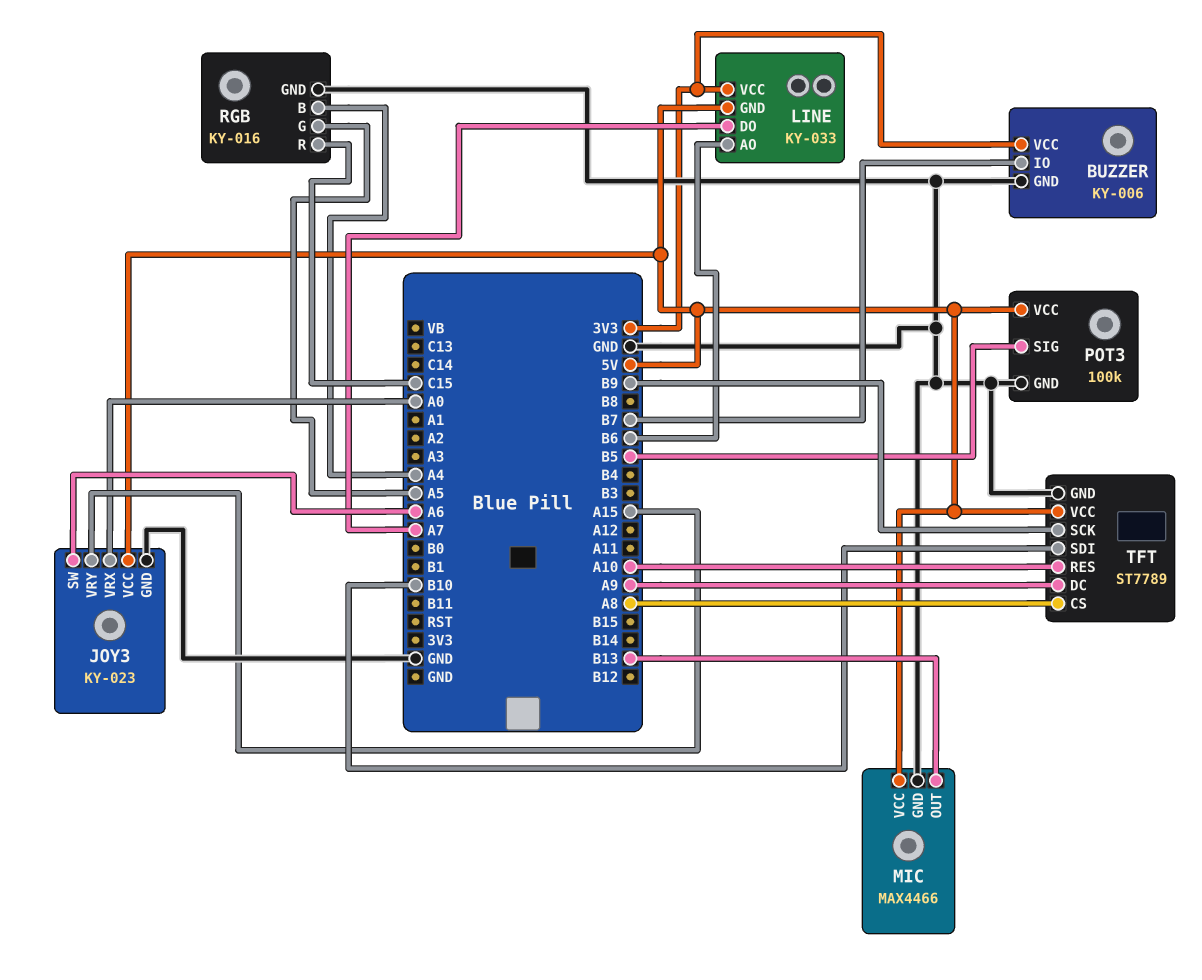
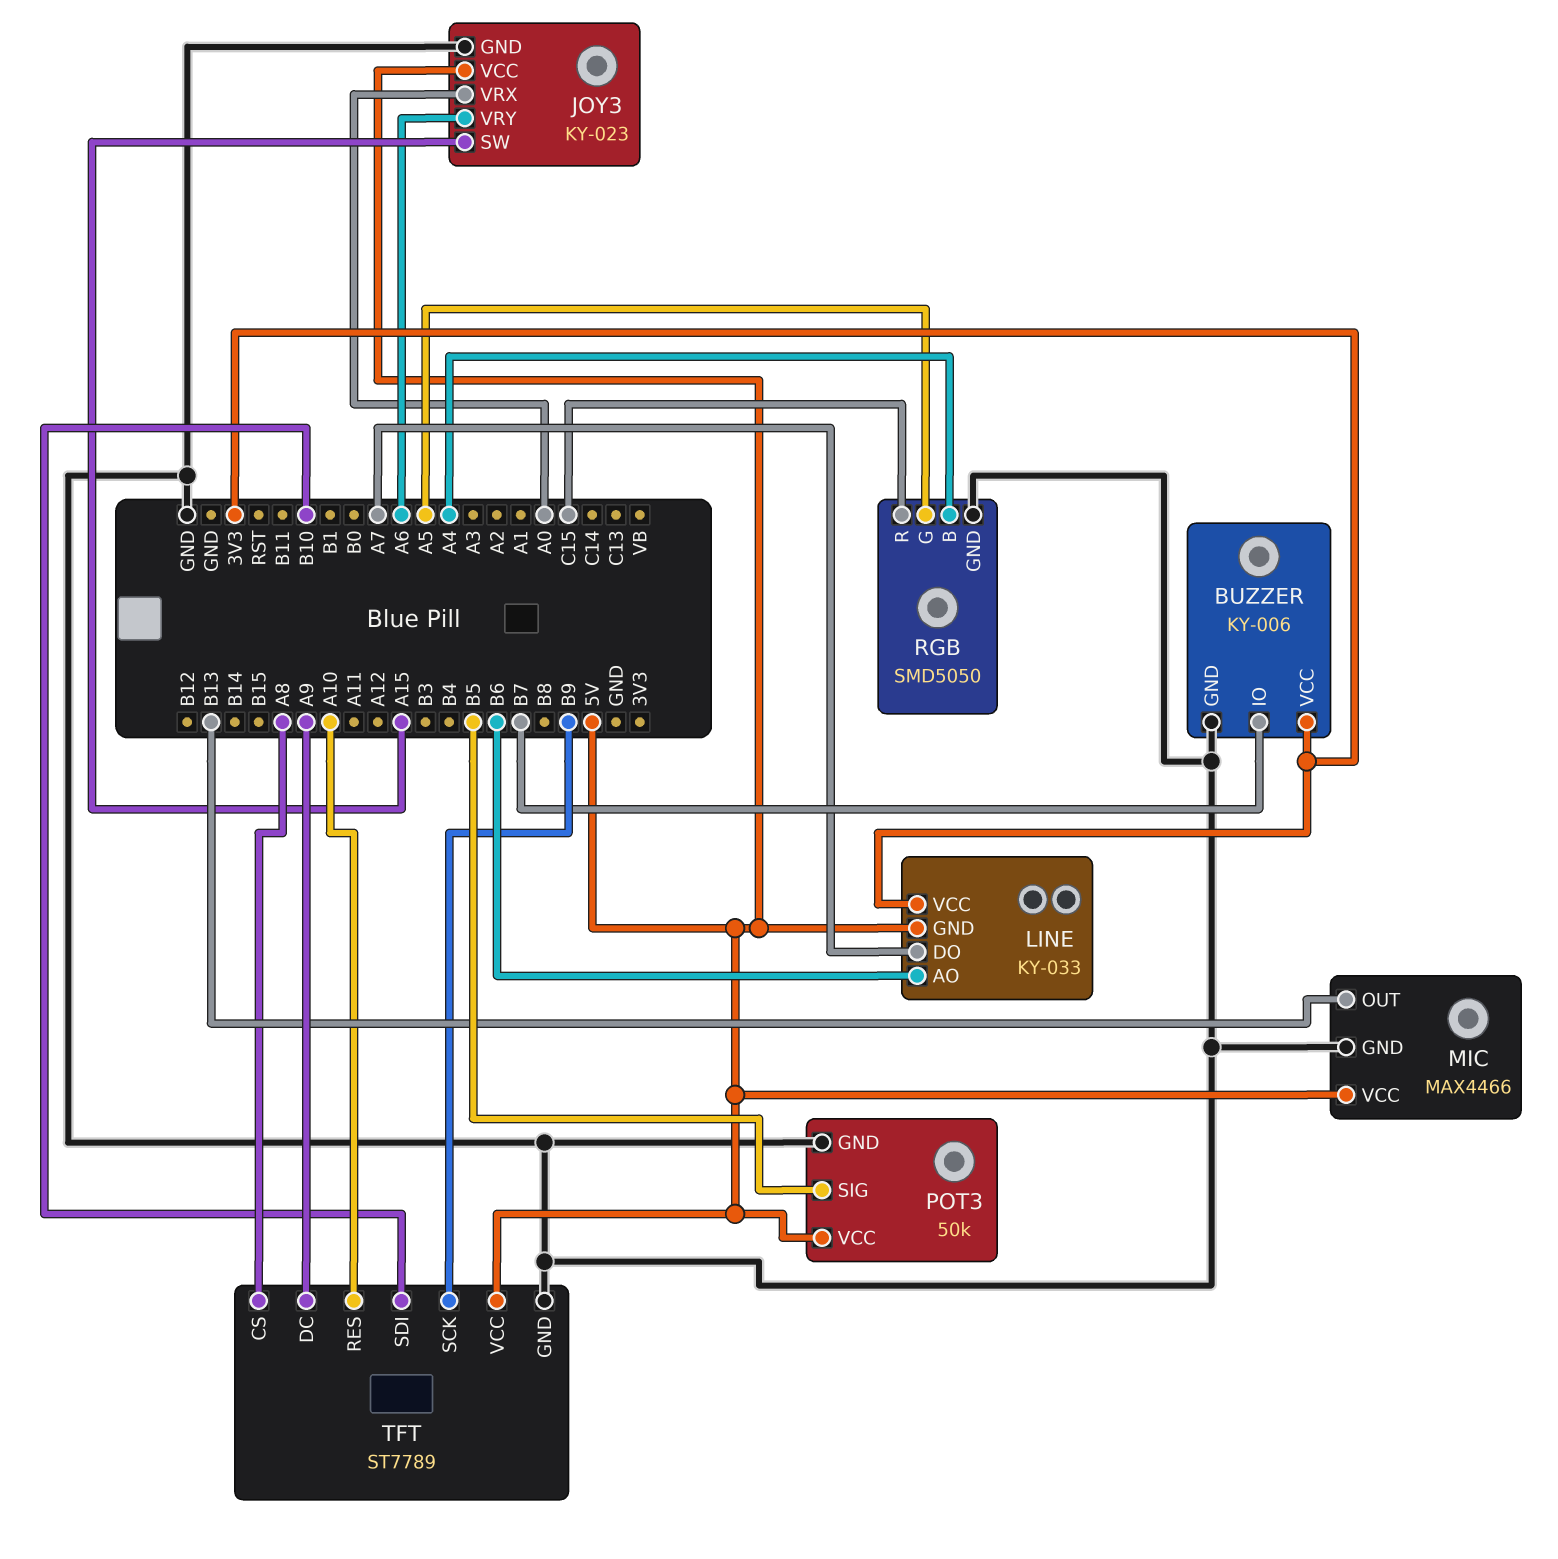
JOY3 pin SW: A6 -> A15
JOY3 pin VRY: A15 -> A6
POT3: 100k -> 50k
RGB: KY-016 -> SMD5050

